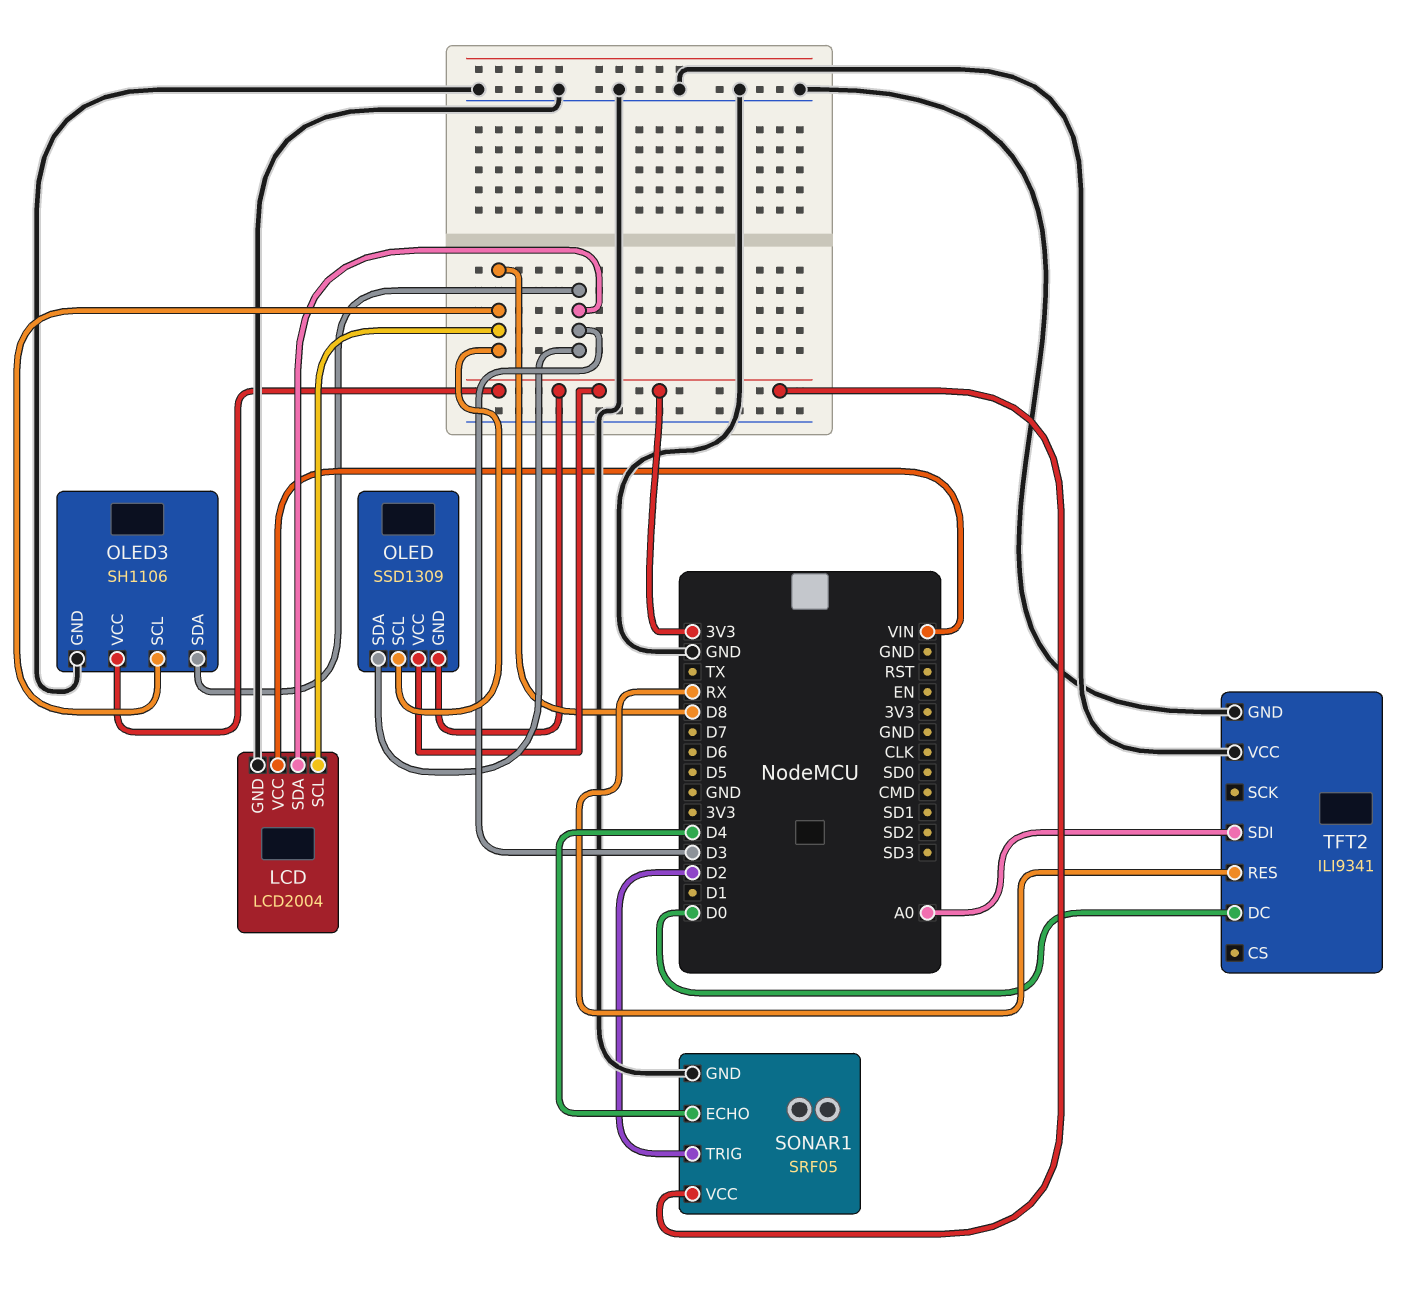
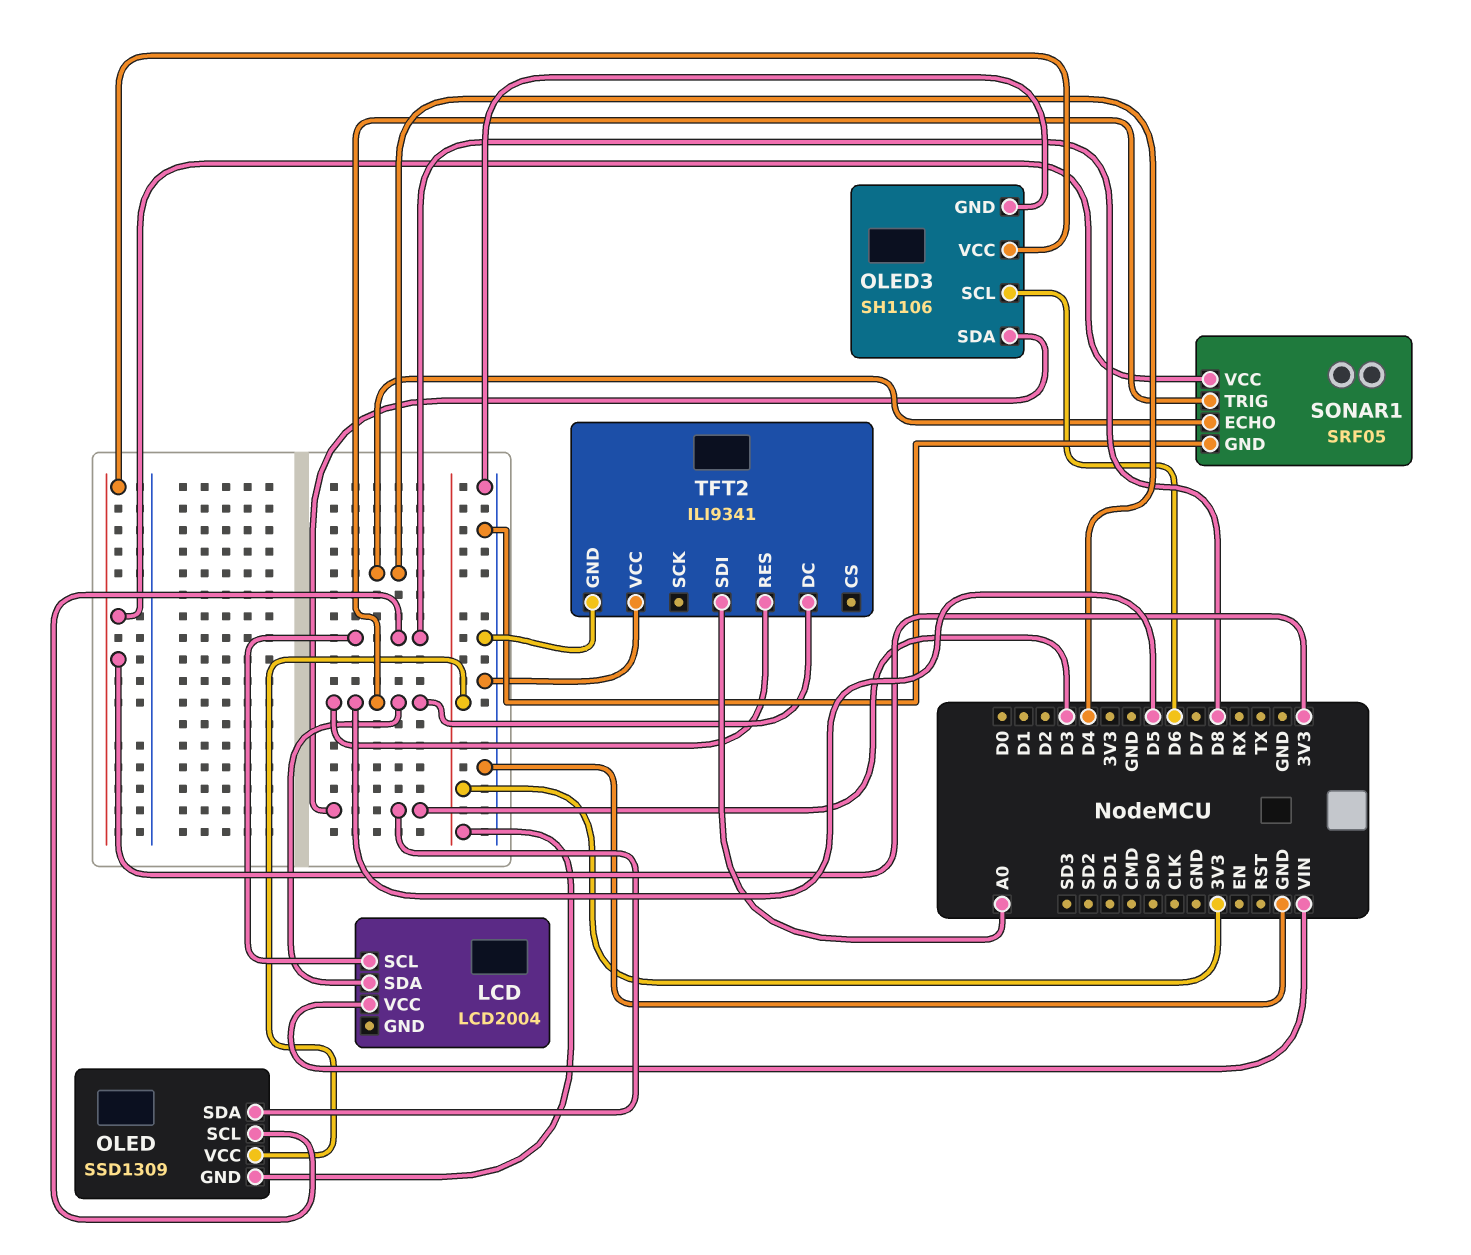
LCD pin GND: GND -> none
LCD pin SDA: D3 -> D5
OLED3 pin SCL: D8 -> D6
SONAR1 pin TRIG: D2 -> D5
TFT2 pin DC: D0 -> D5
TFT2 pin RES: RX -> D5

